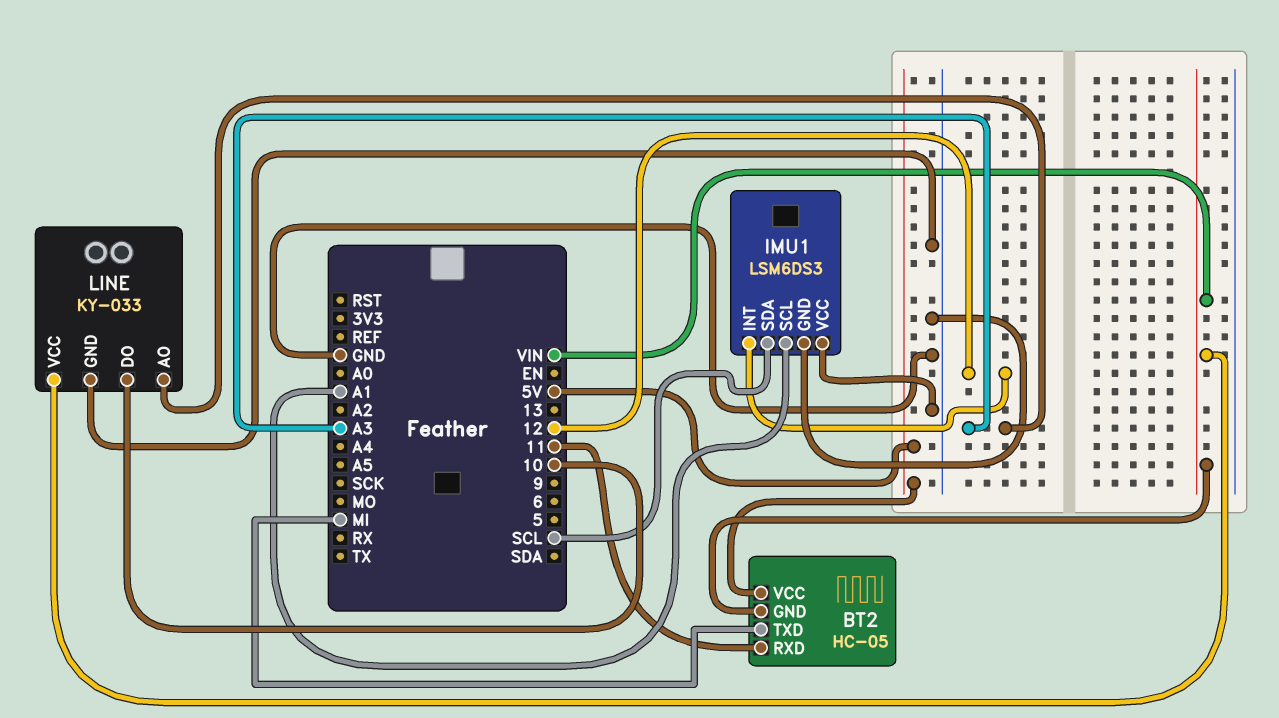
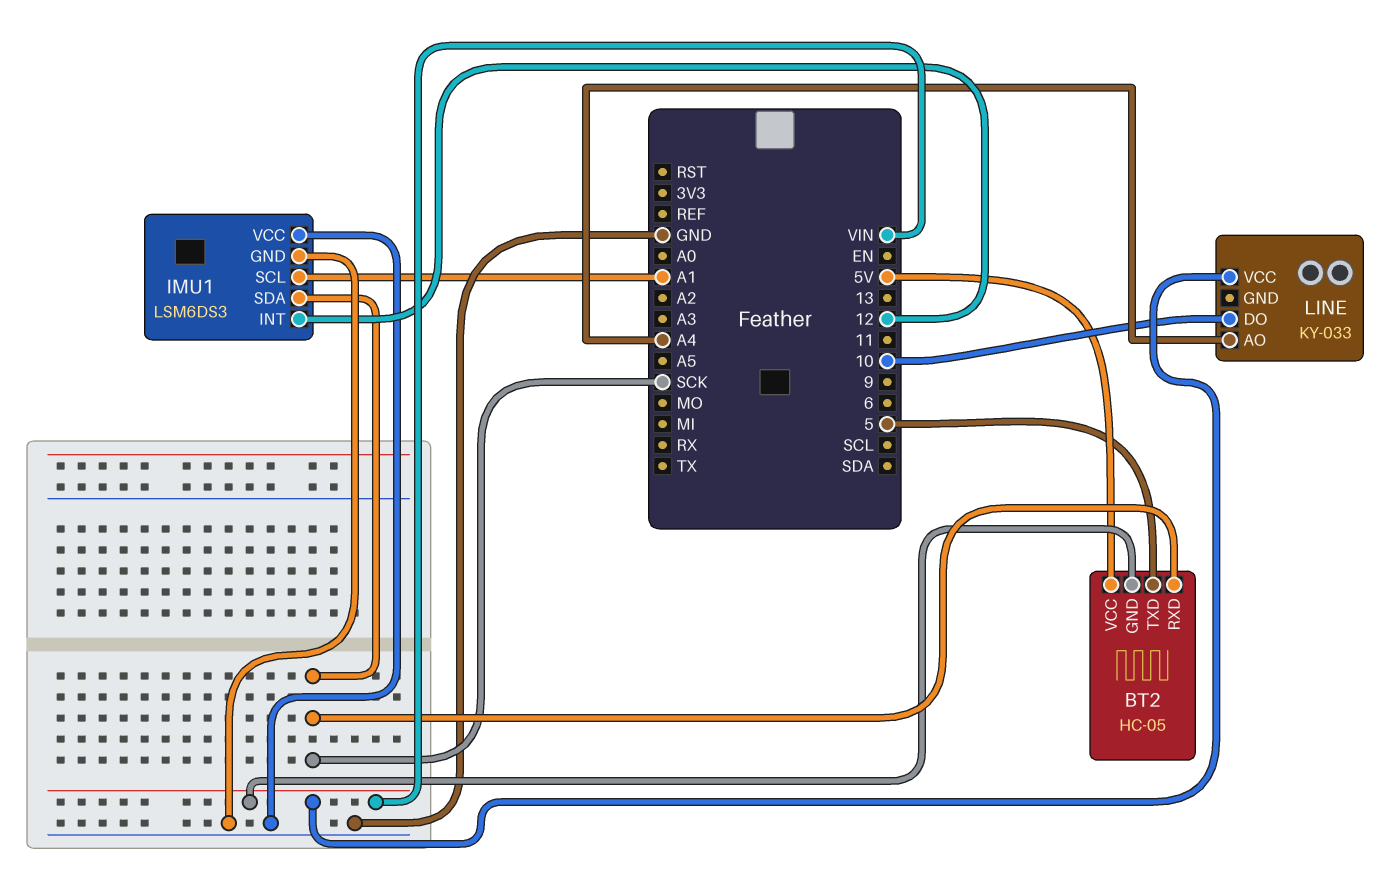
BT2 pin RXD: 11 -> SCK
BT2 pin TXD: MI -> 5
IMU1 pin SDA: SCL -> SCK
LINE pin AO: A3 -> A4
LINE pin GND: GND -> none

